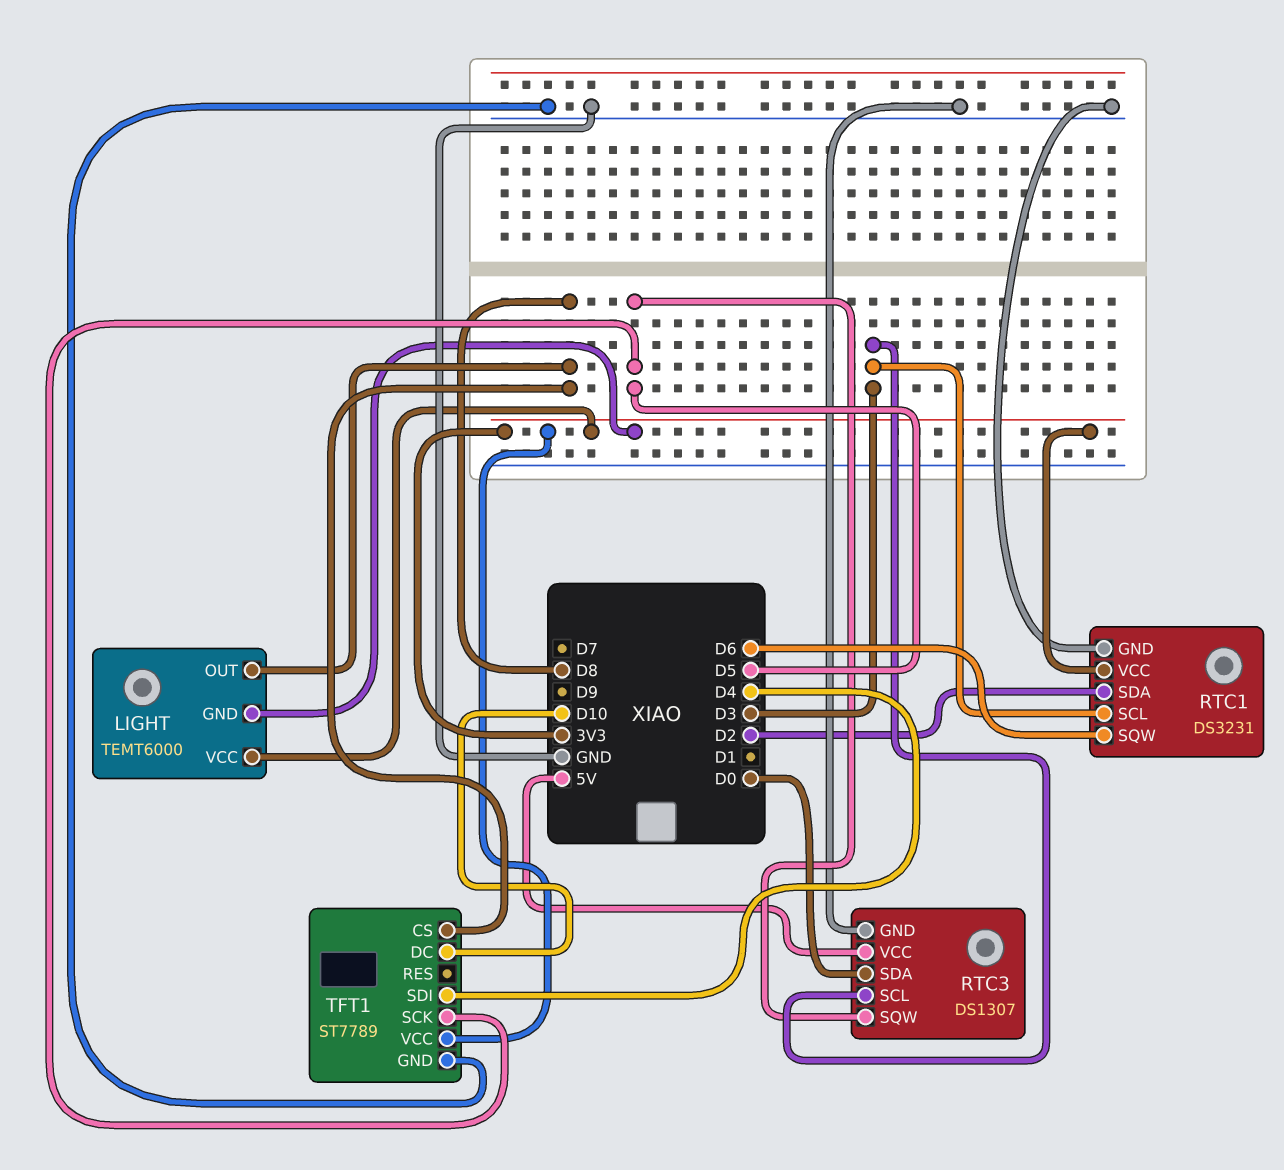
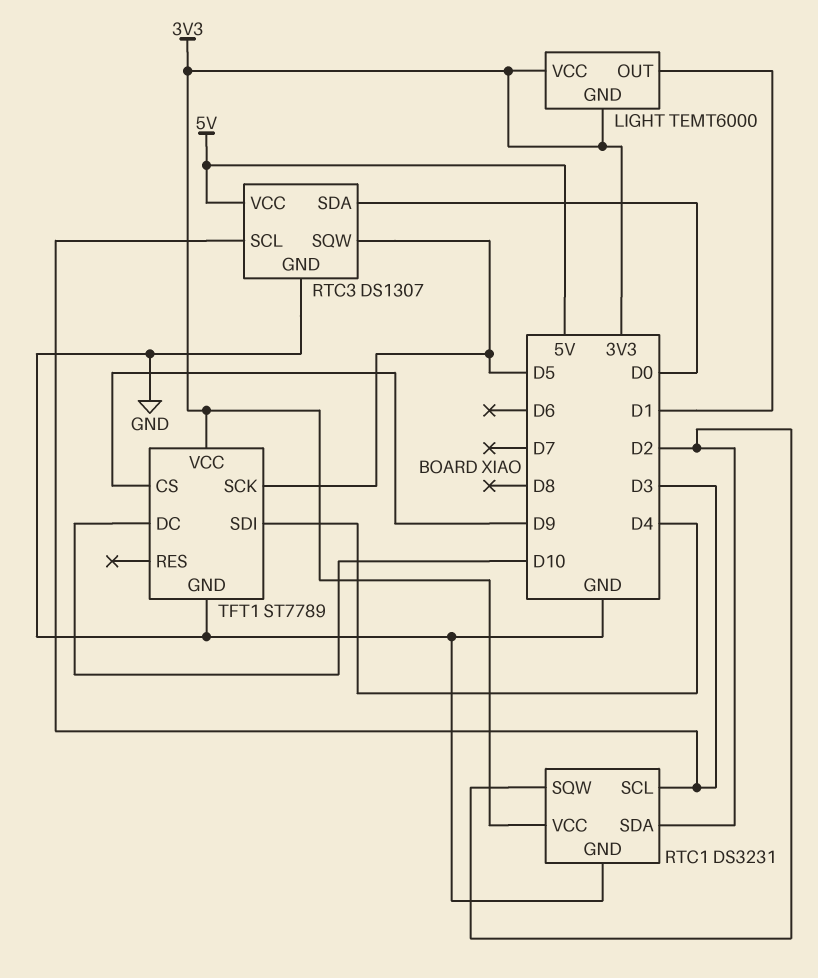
LIGHT pin OUT: D8 -> D1
RTC1 pin SQW: D6 -> D2
TFT1 pin CS: D8 -> D9

